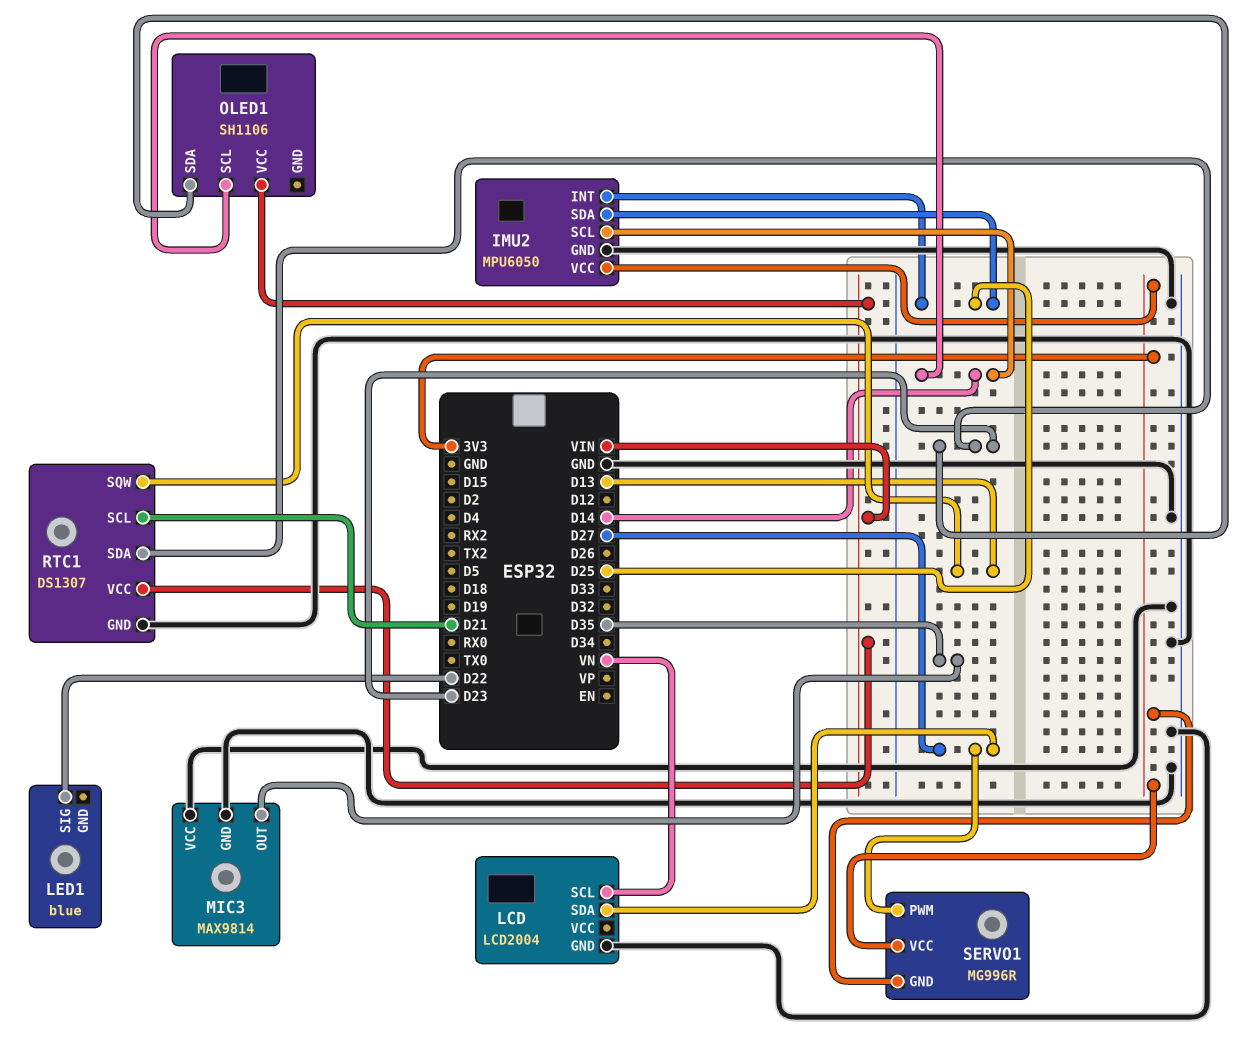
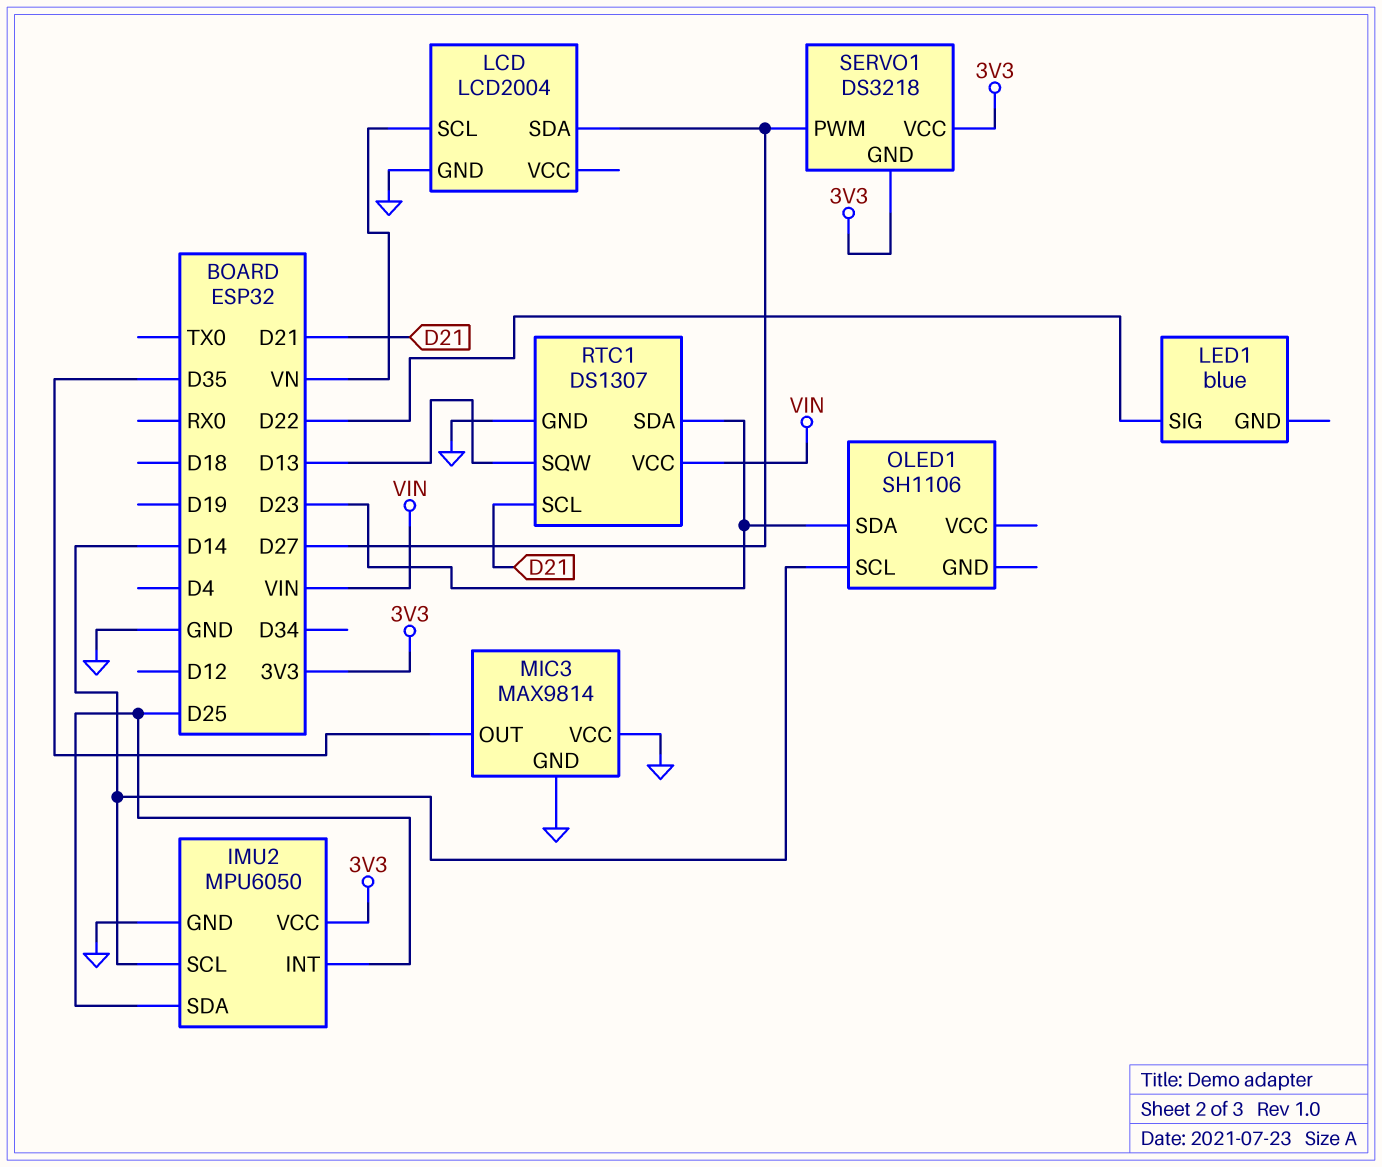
OLED1 pin VCC: VIN -> none
SERVO1: MG996R -> DS3218

